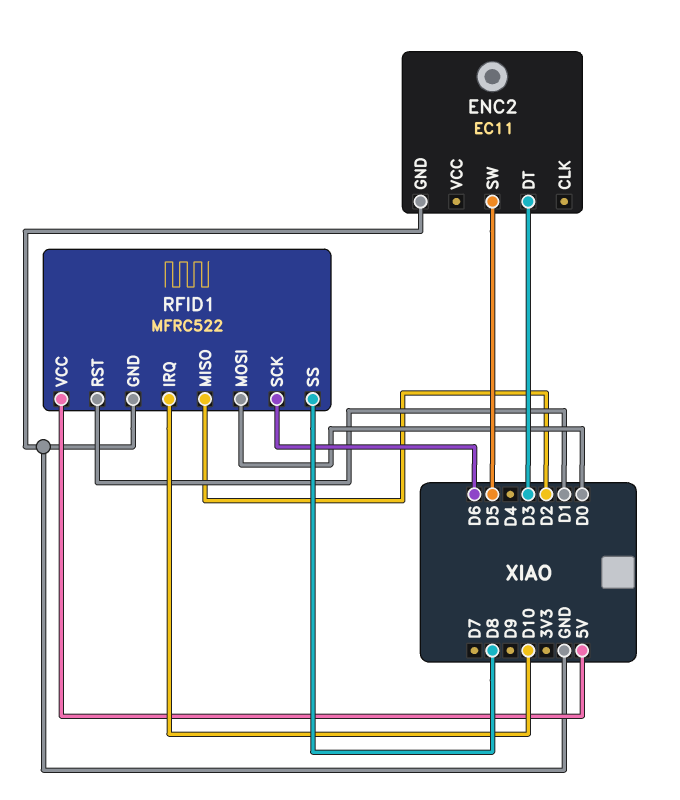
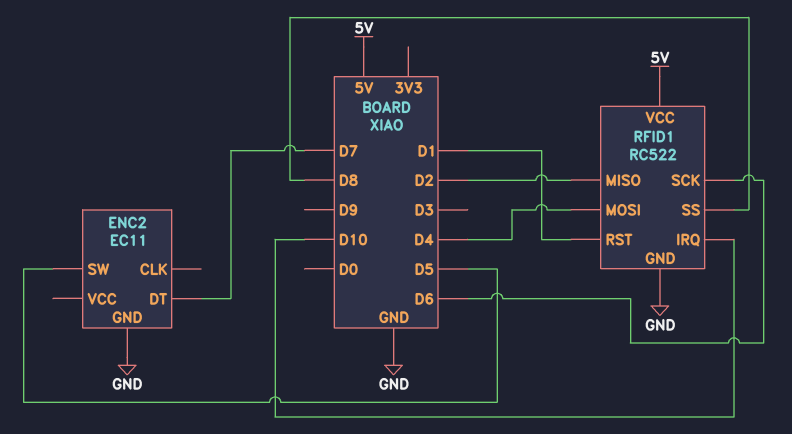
ENC2 pin DT: D3 -> D7
RFID1: MFRC522 -> RC522
RFID1 pin MOSI: D0 -> D4

